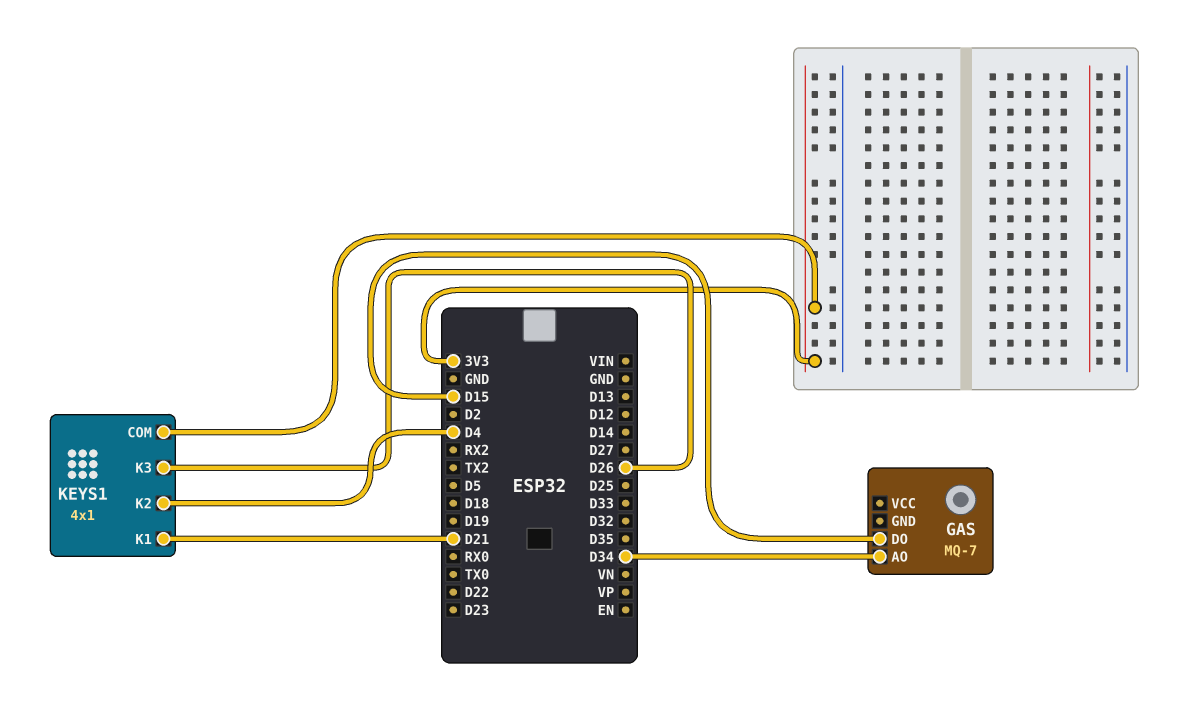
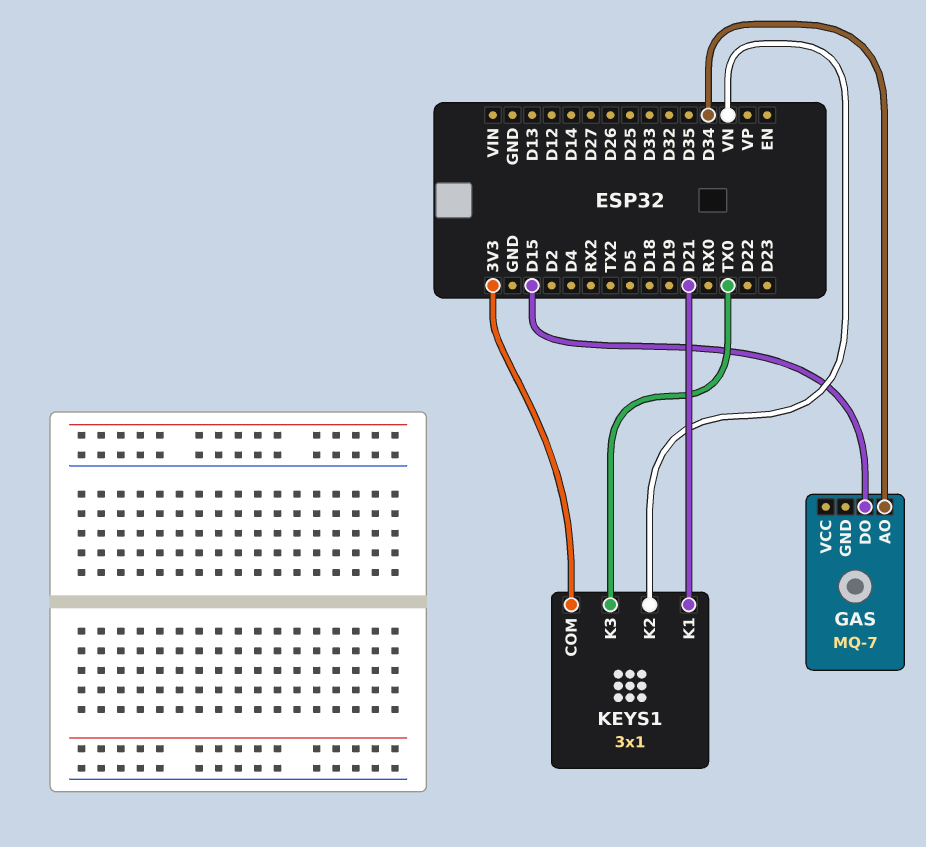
KEYS1: 4x1 -> 3x1
KEYS1 pin K2: D4 -> VN
KEYS1 pin K3: D26 -> TX0

